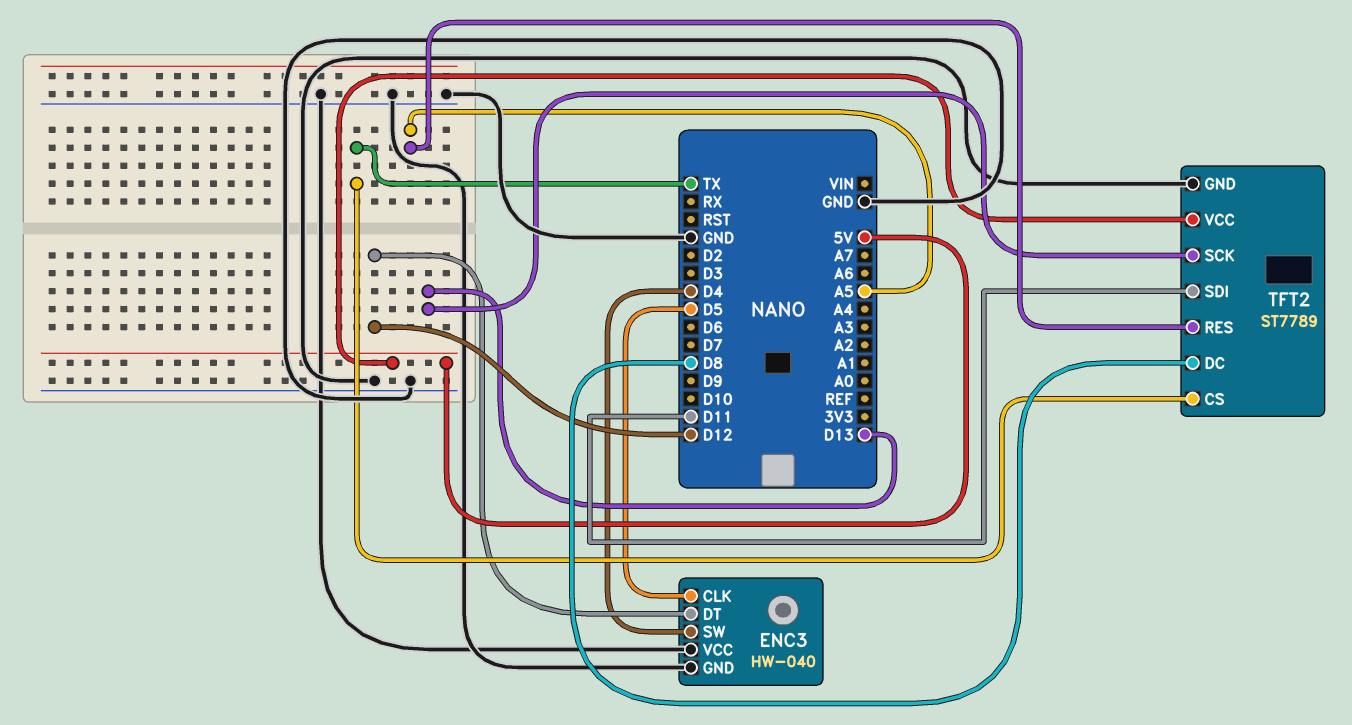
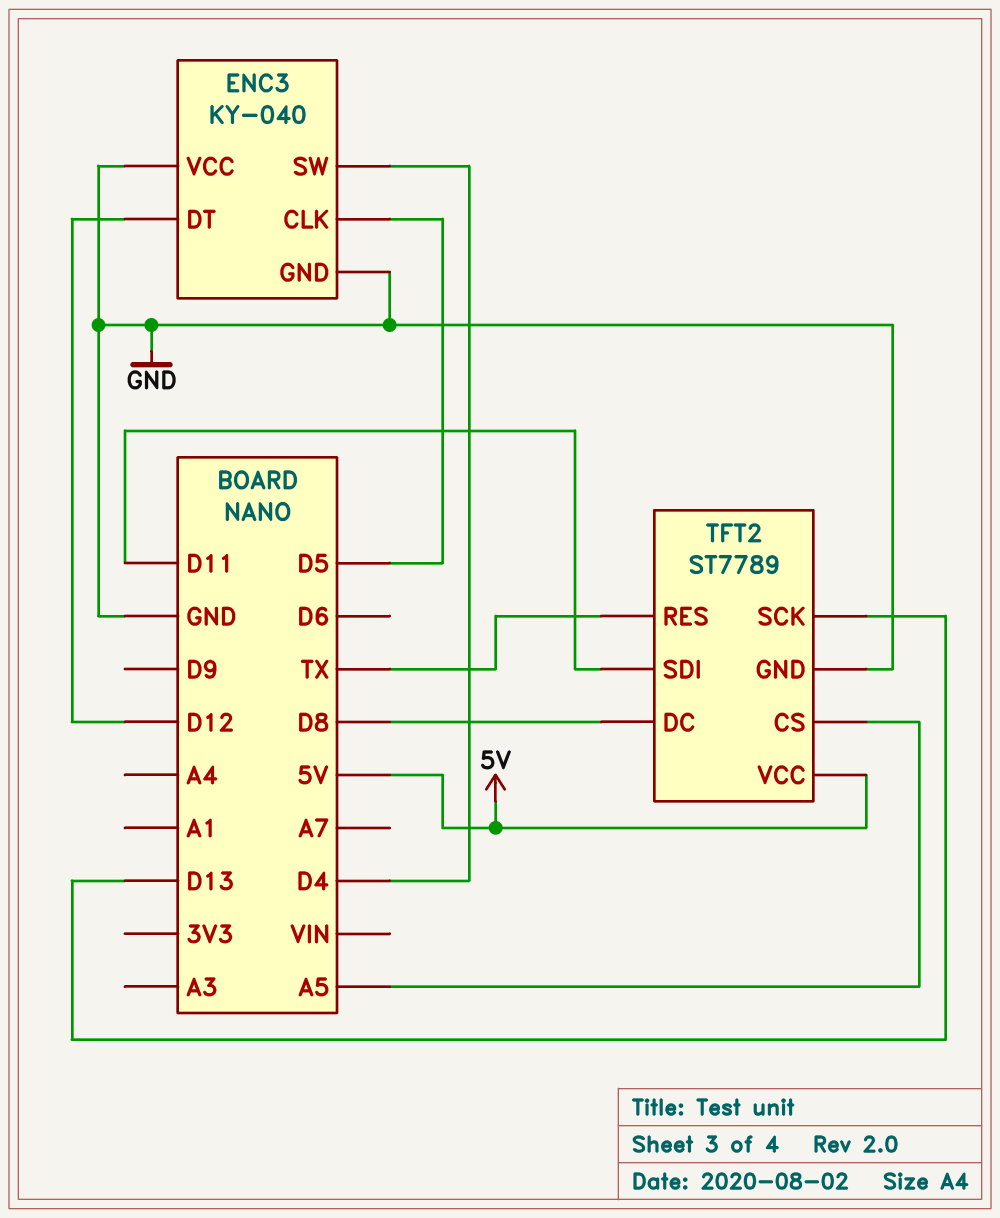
ENC3: HW-040 -> KY-040
TFT2 pin CS: TX -> A5
TFT2 pin RES: A5 -> TX

